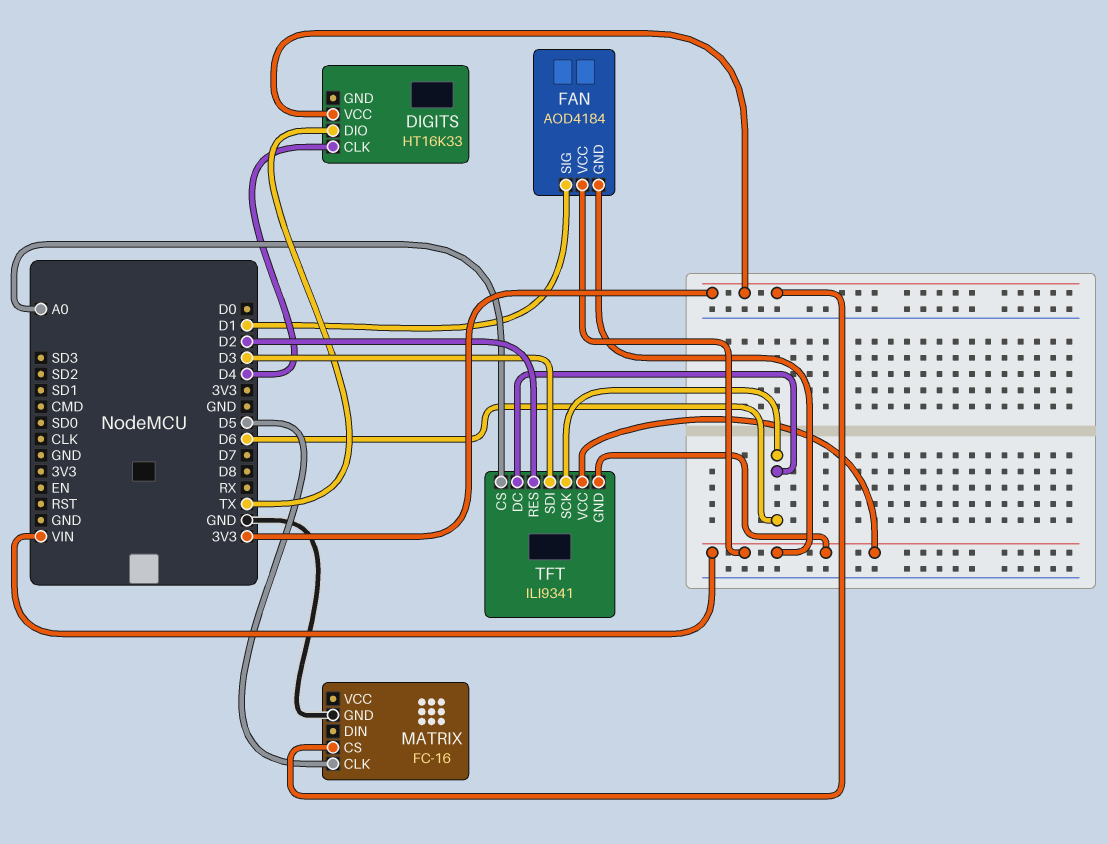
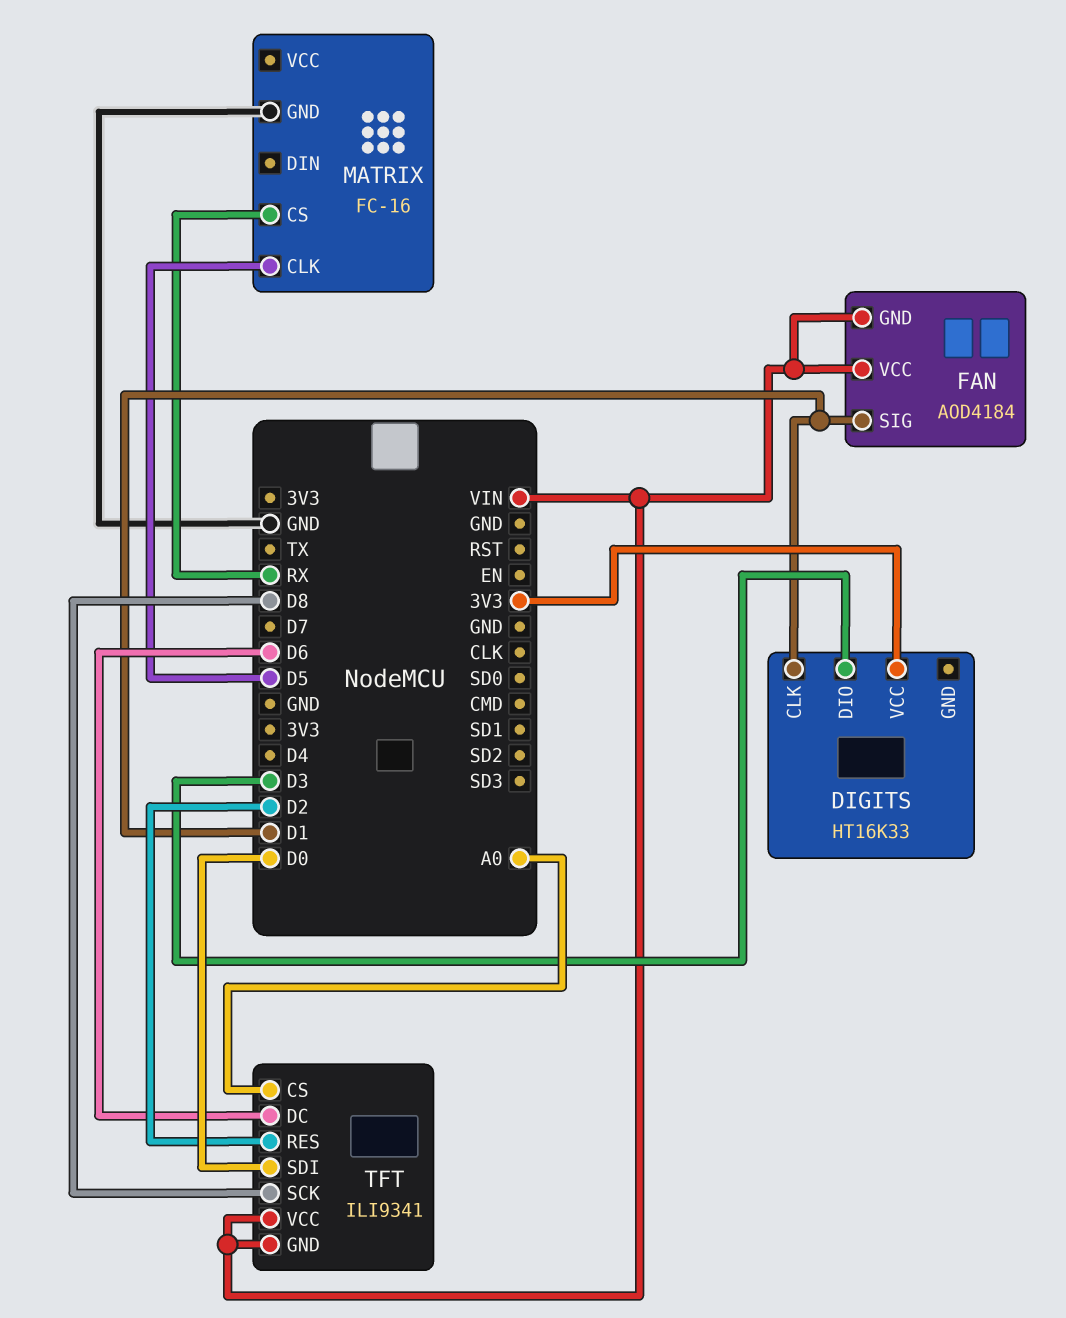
DIGITS pin CLK: D4 -> D1
DIGITS pin DIO: TX -> D3
MATRIX pin CS: 3V3 -> RX
TFT pin SCK: D6 -> D8
TFT pin SDI: D3 -> D0

